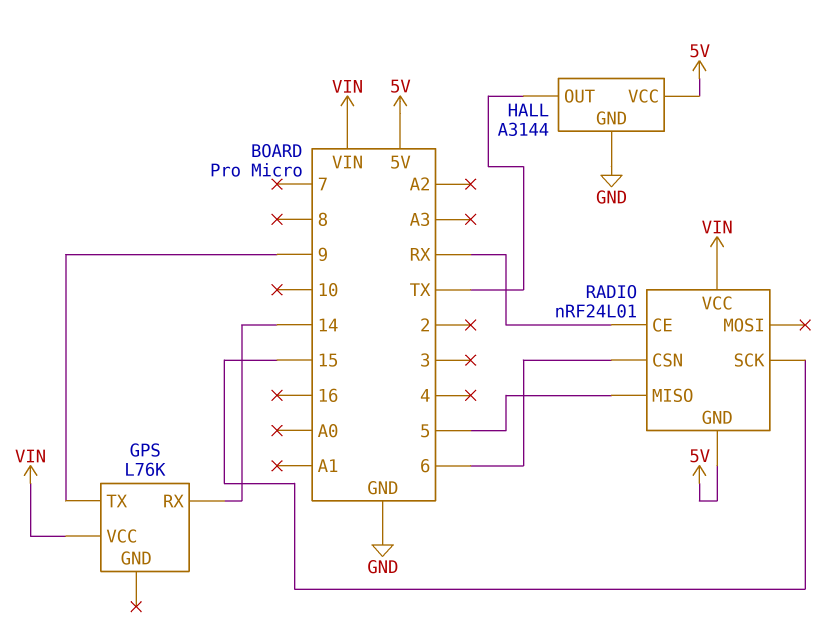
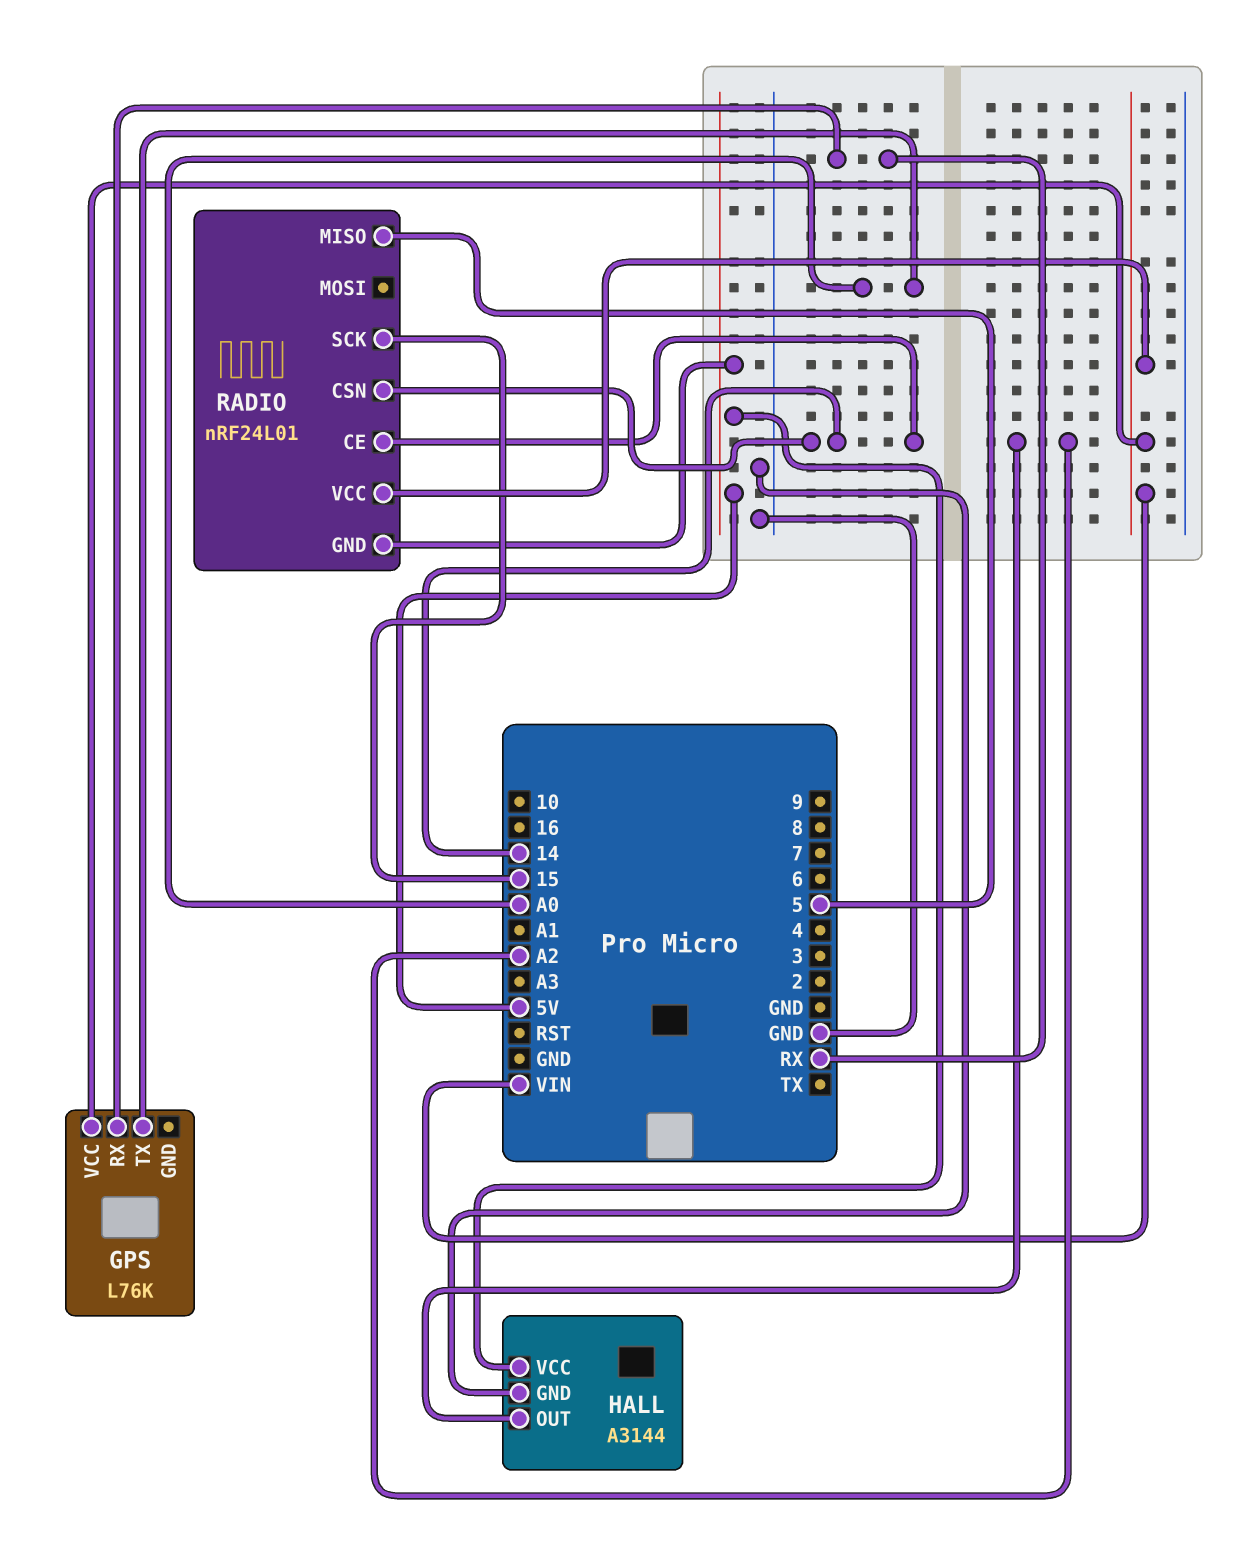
GPS pin RX: 14 -> RX
GPS pin TX: 9 -> A0
HALL pin OUT: TX -> A2
RADIO pin CE: RX -> 14
RADIO pin CSN: 6 -> 14

